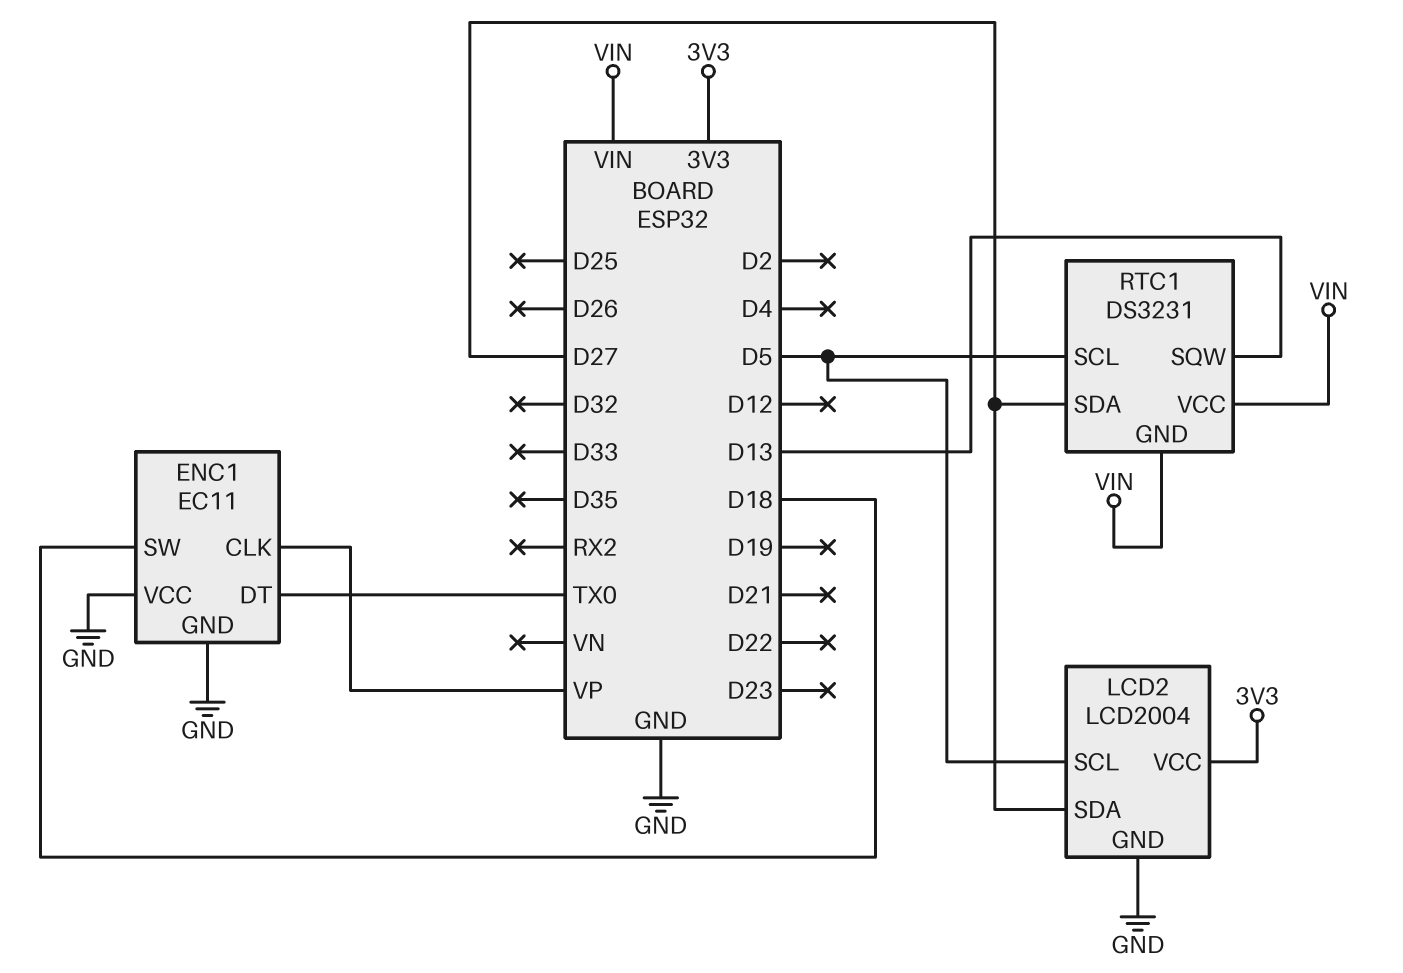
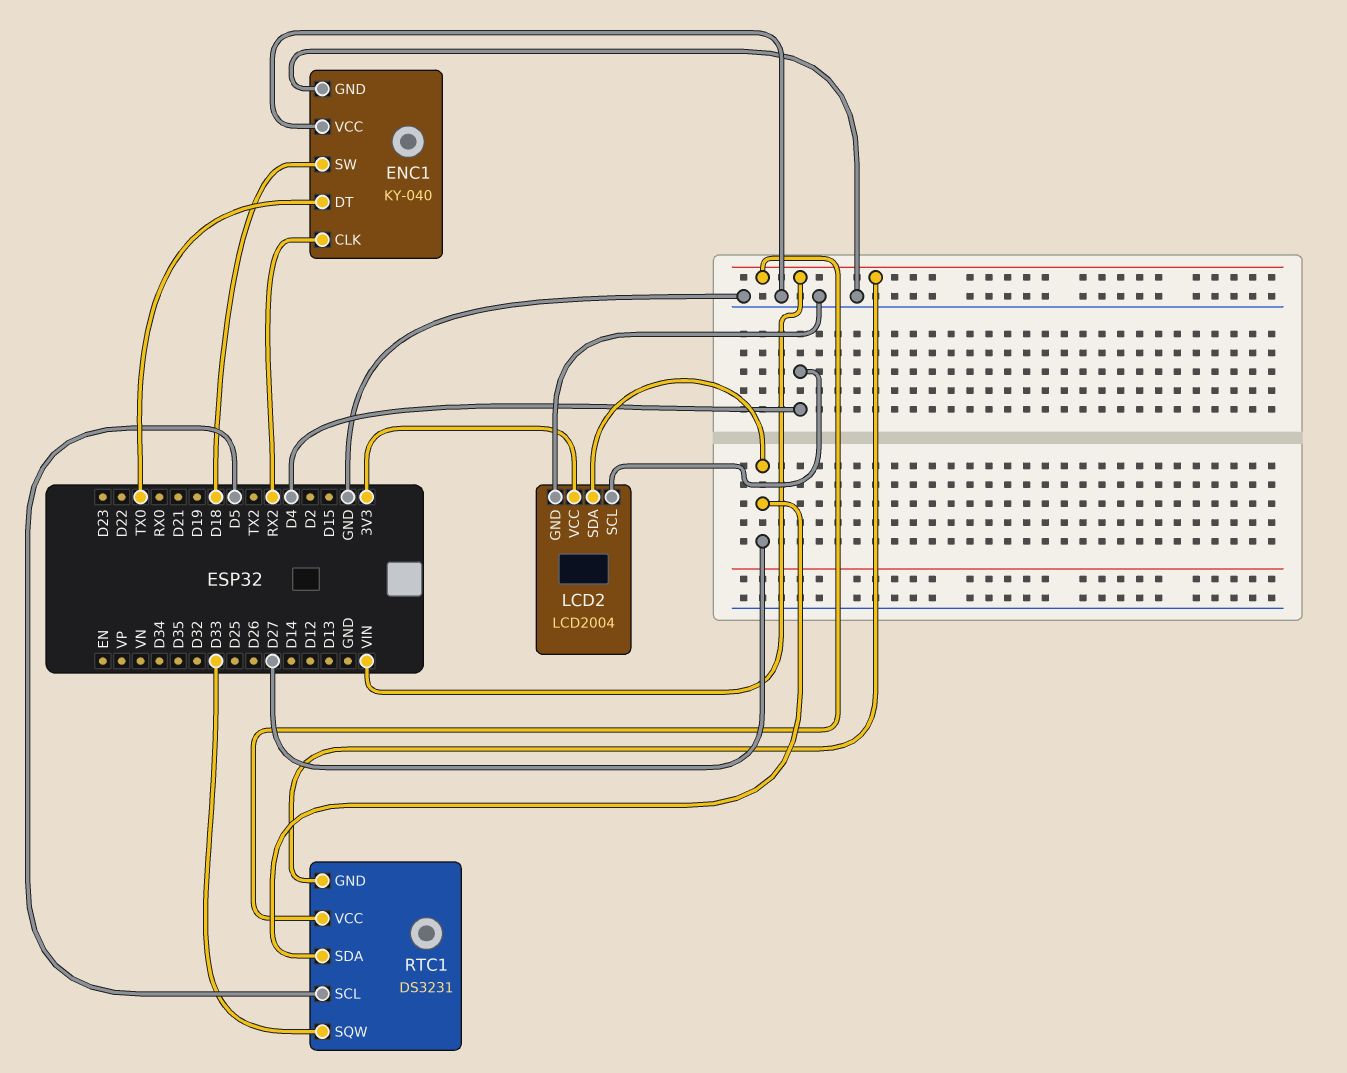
ENC1: EC11 -> KY-040
ENC1 pin CLK: VP -> RX2
LCD2 pin SCL: D5 -> D4
RTC1 pin SQW: D13 -> D33

